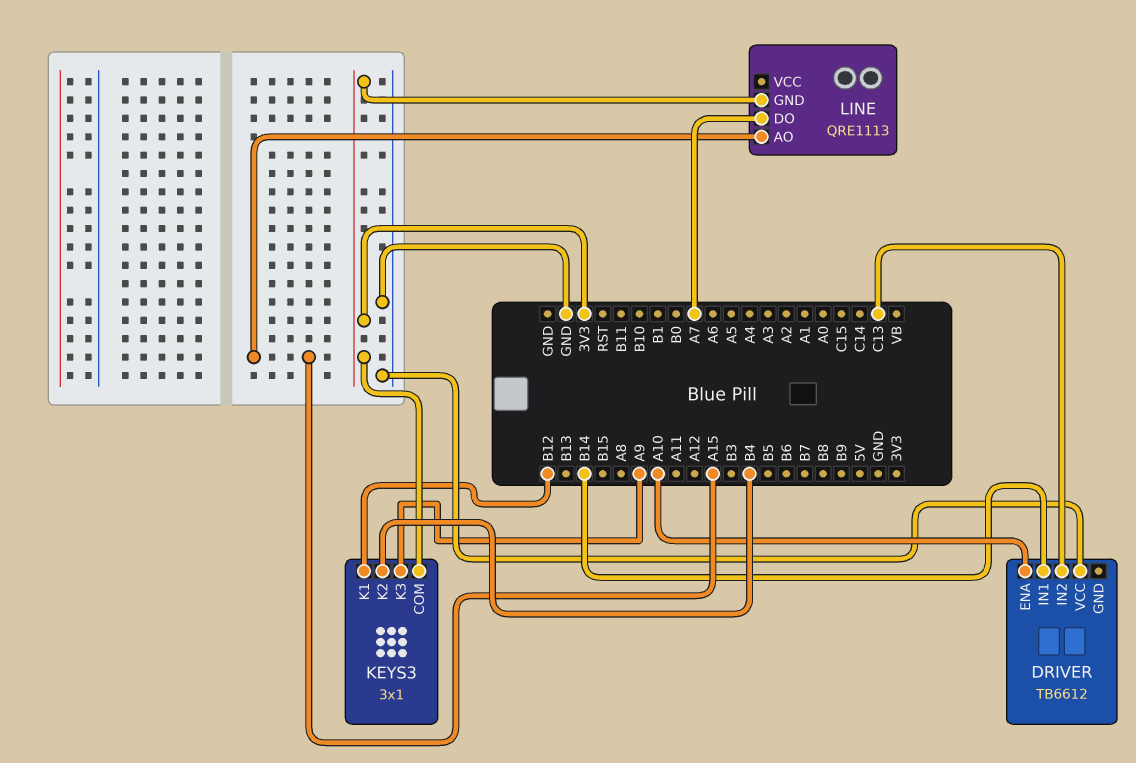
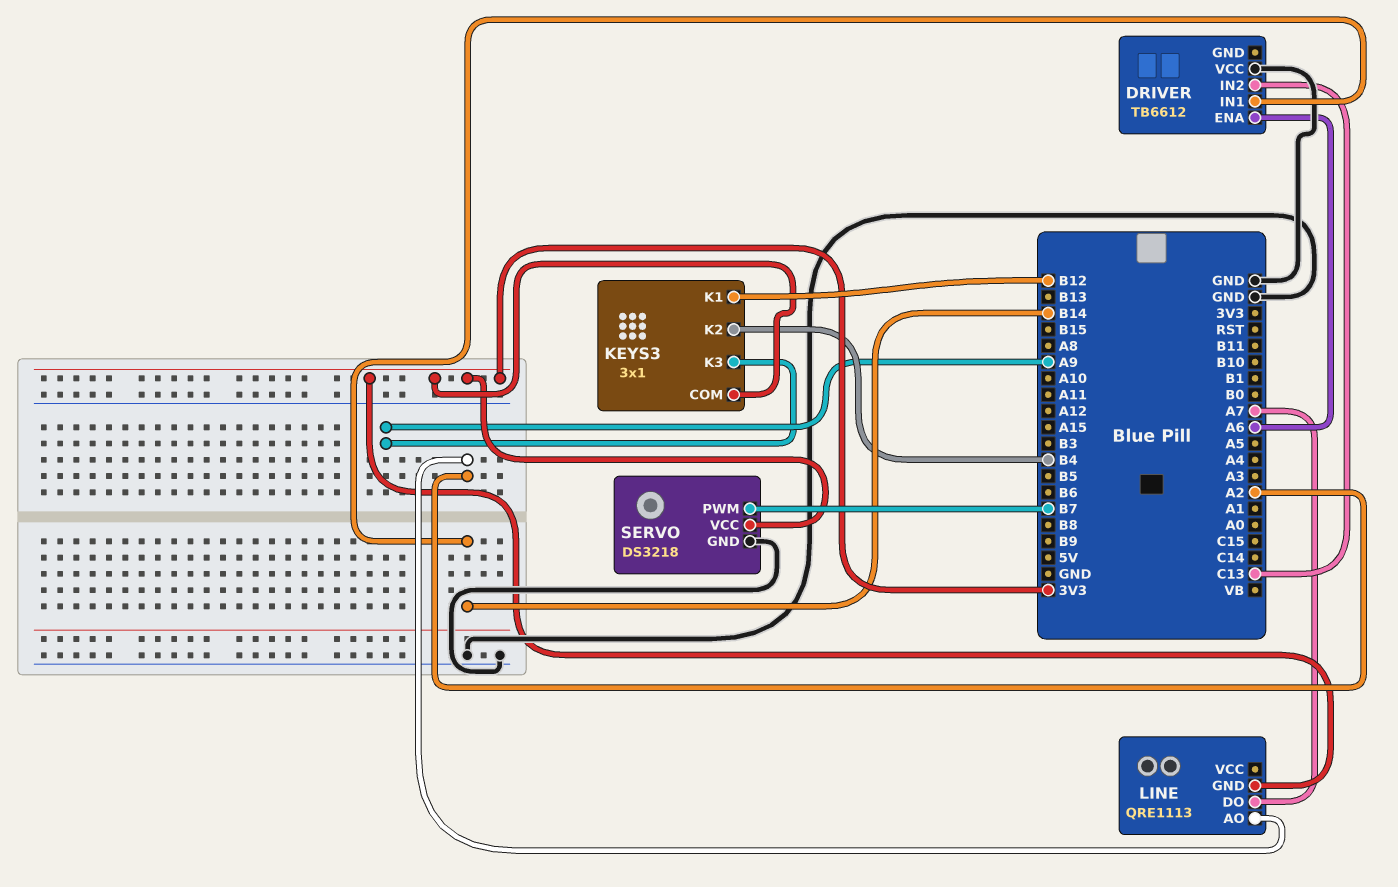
DRIVER pin ENA: A10 -> A6
LINE pin AO: A15 -> A2
SERVO: none -> DS3218
SERVO pin GND: none -> GND
SERVO pin PWM: none -> B7
SERVO pin VCC: none -> 3V3

